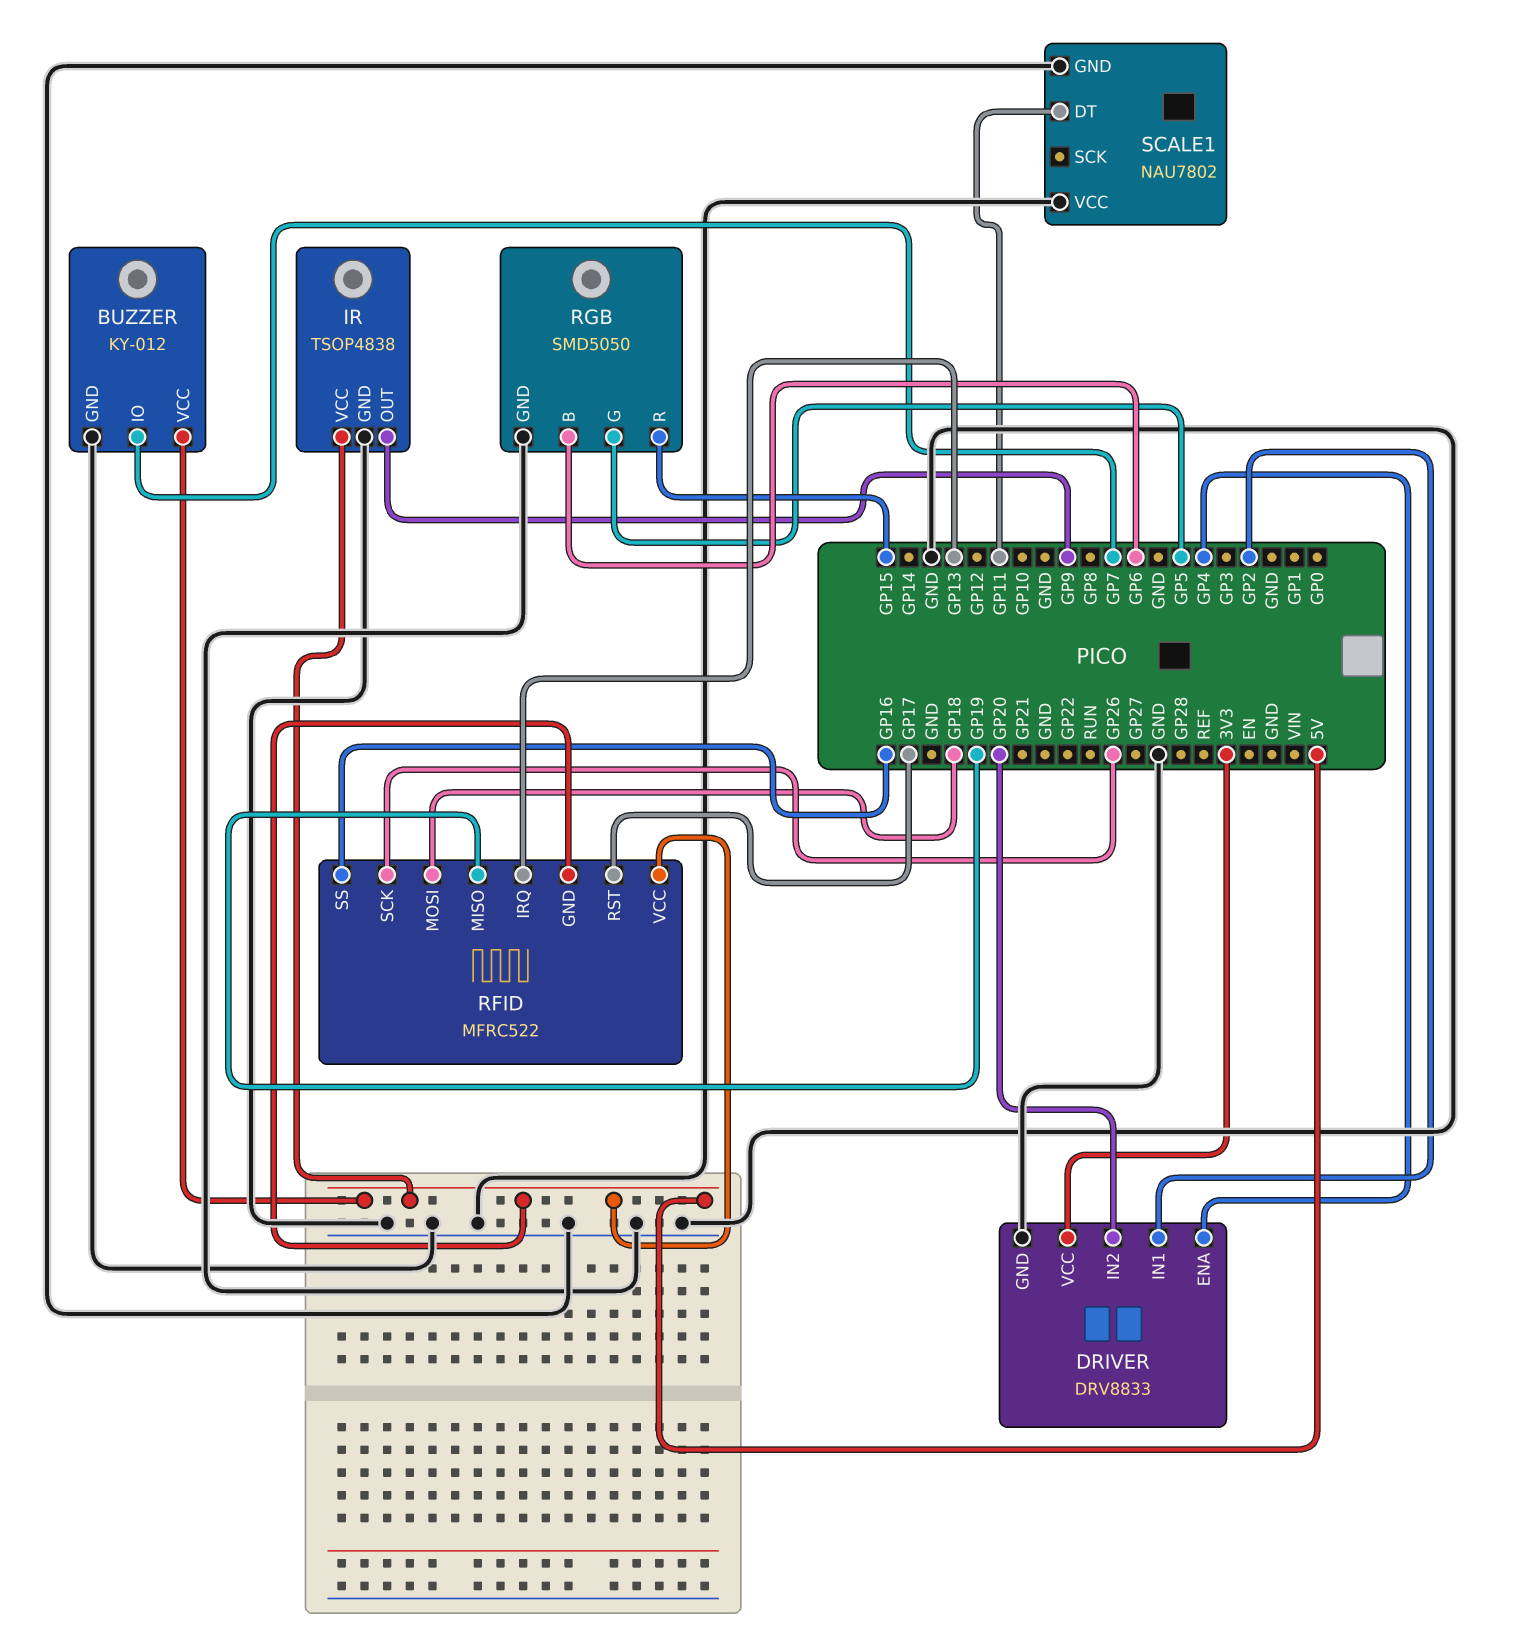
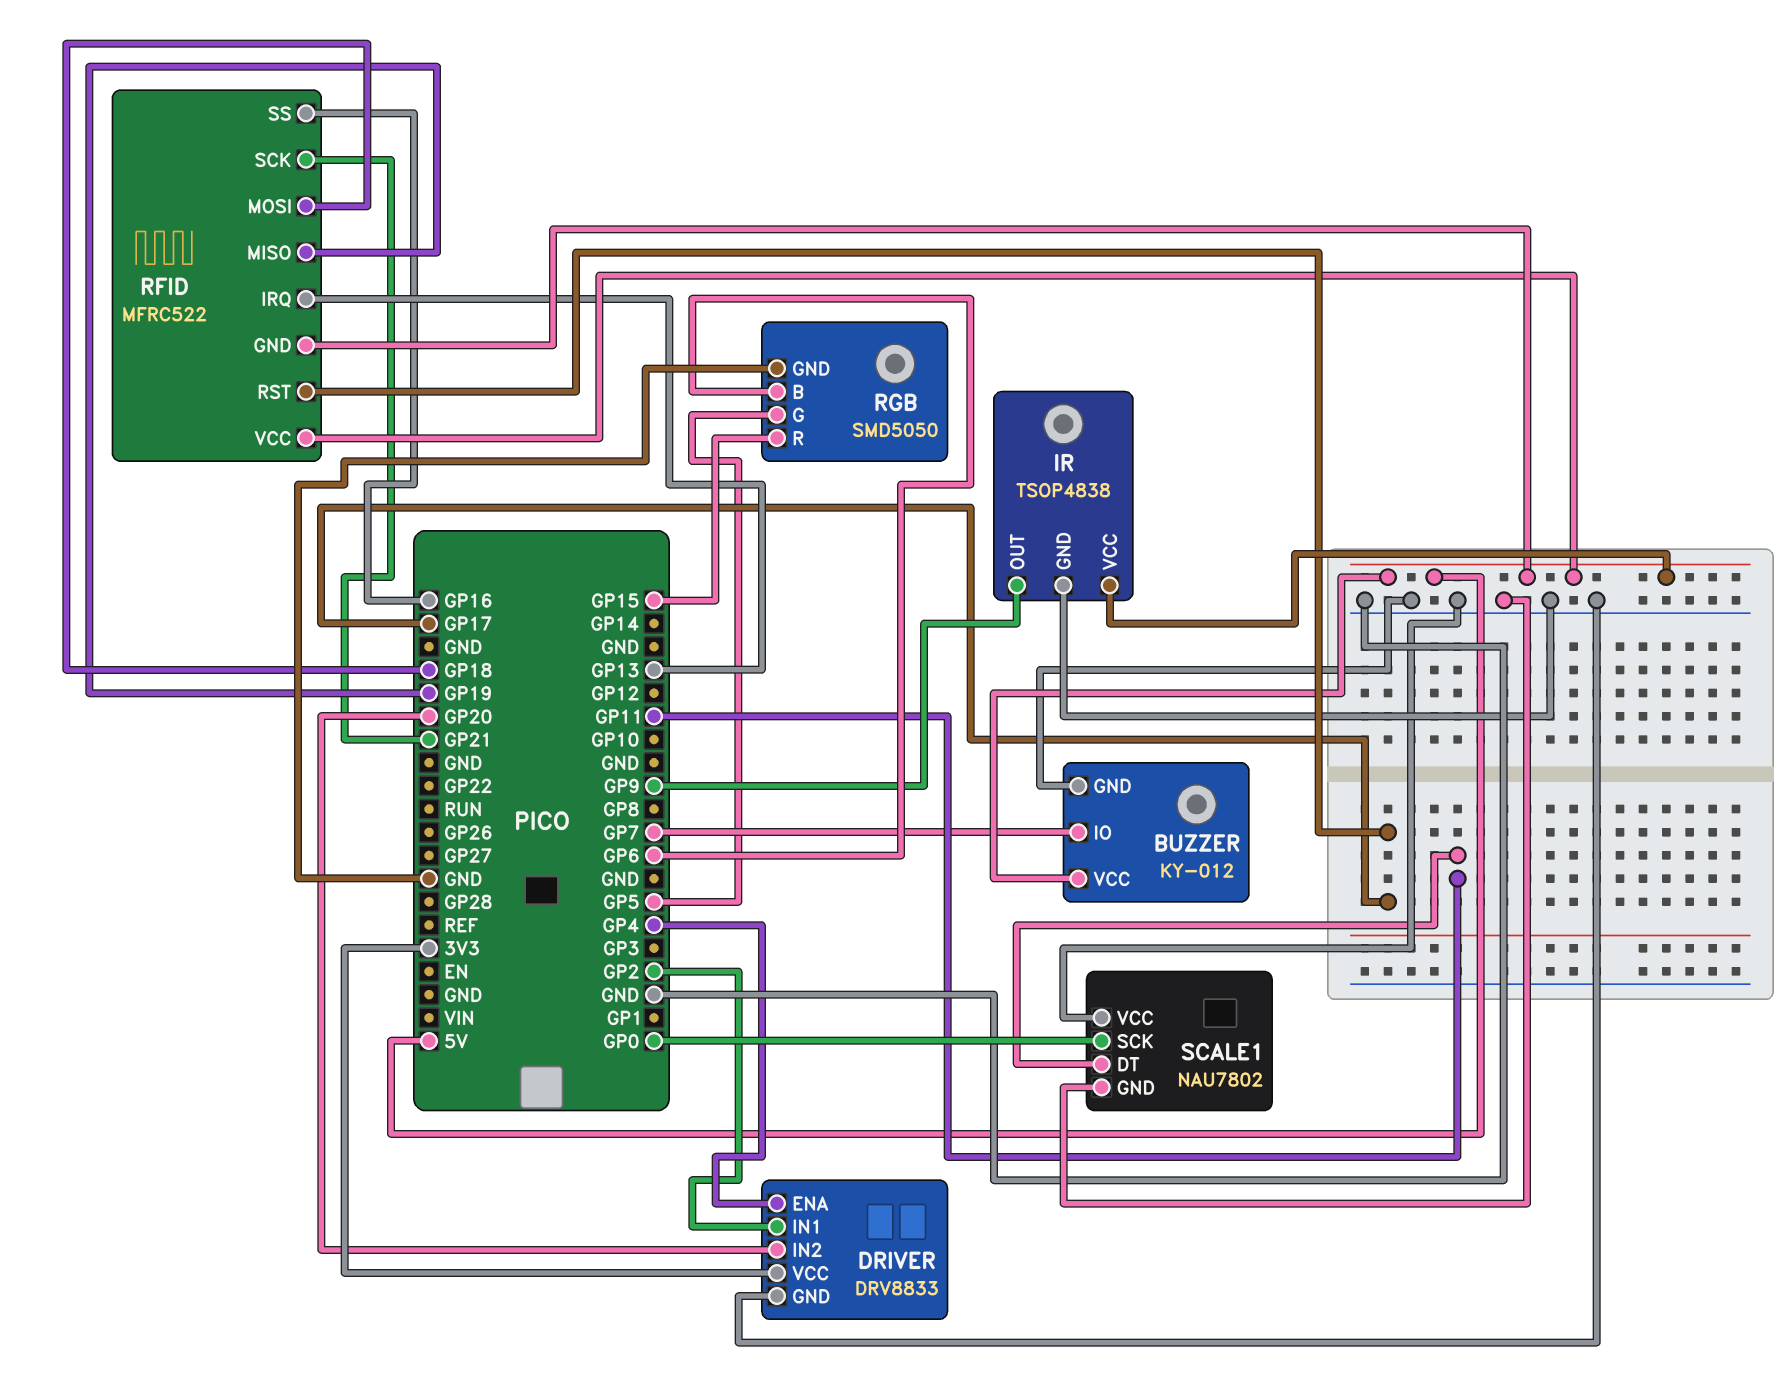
RFID pin SCK: GP26 -> GP21
SCALE1 pin SCK: none -> GP0

